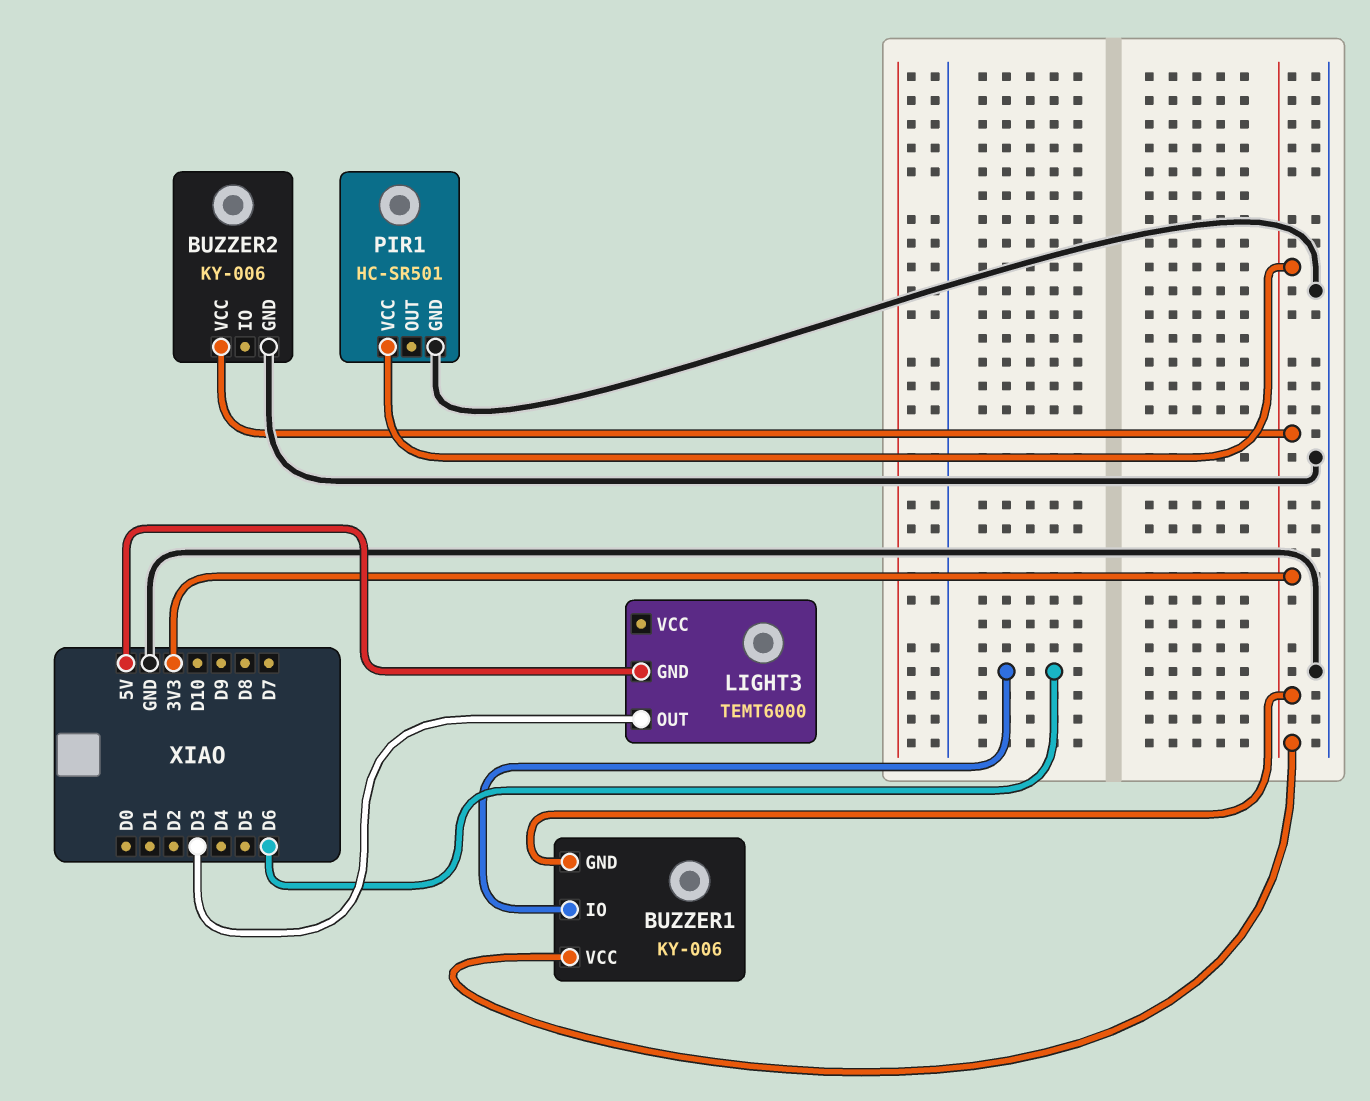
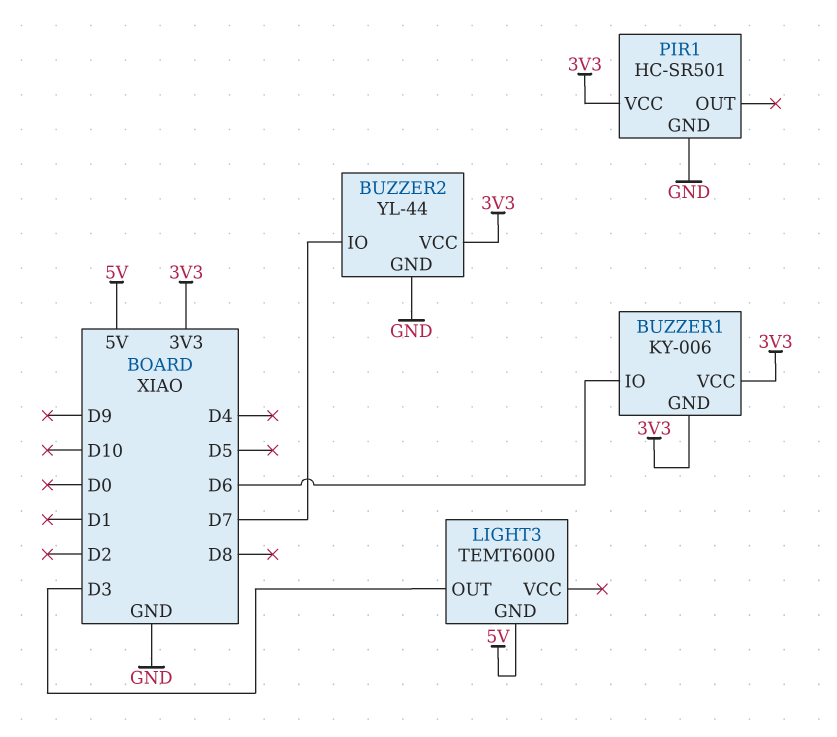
BUZZER2: KY-006 -> YL-44
BUZZER2 pin IO: none -> D7

